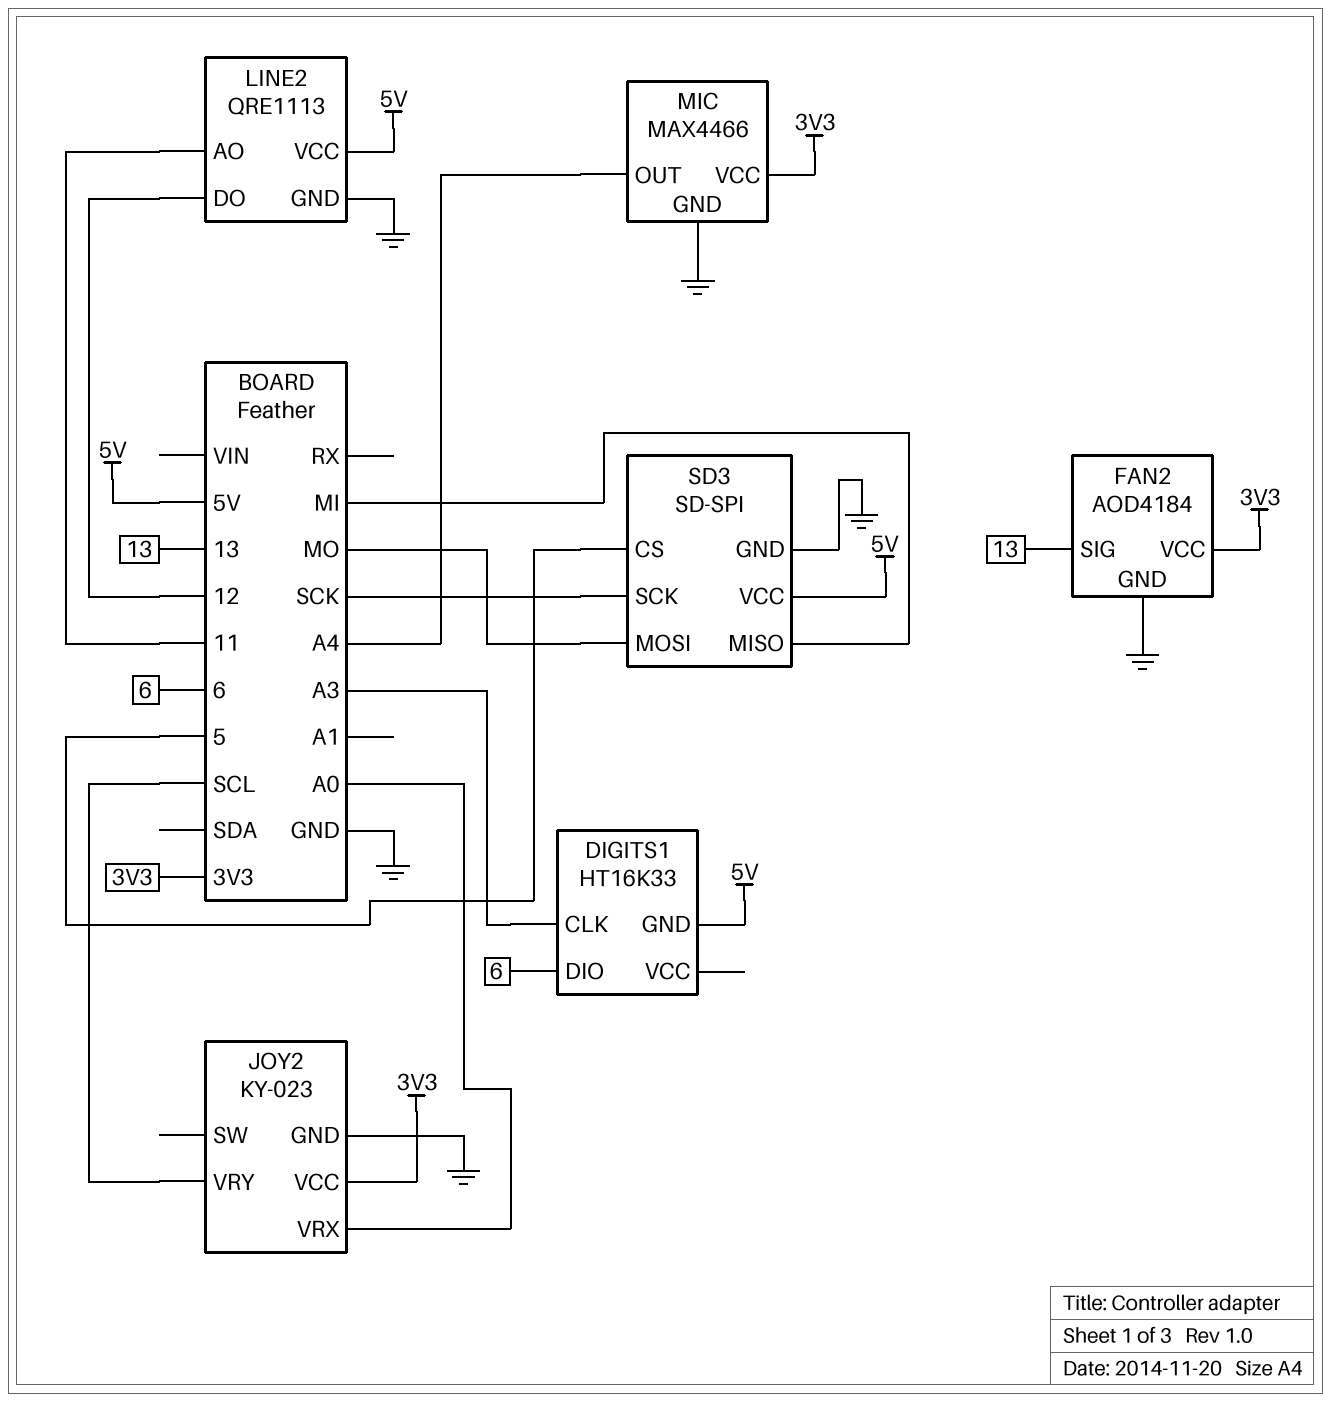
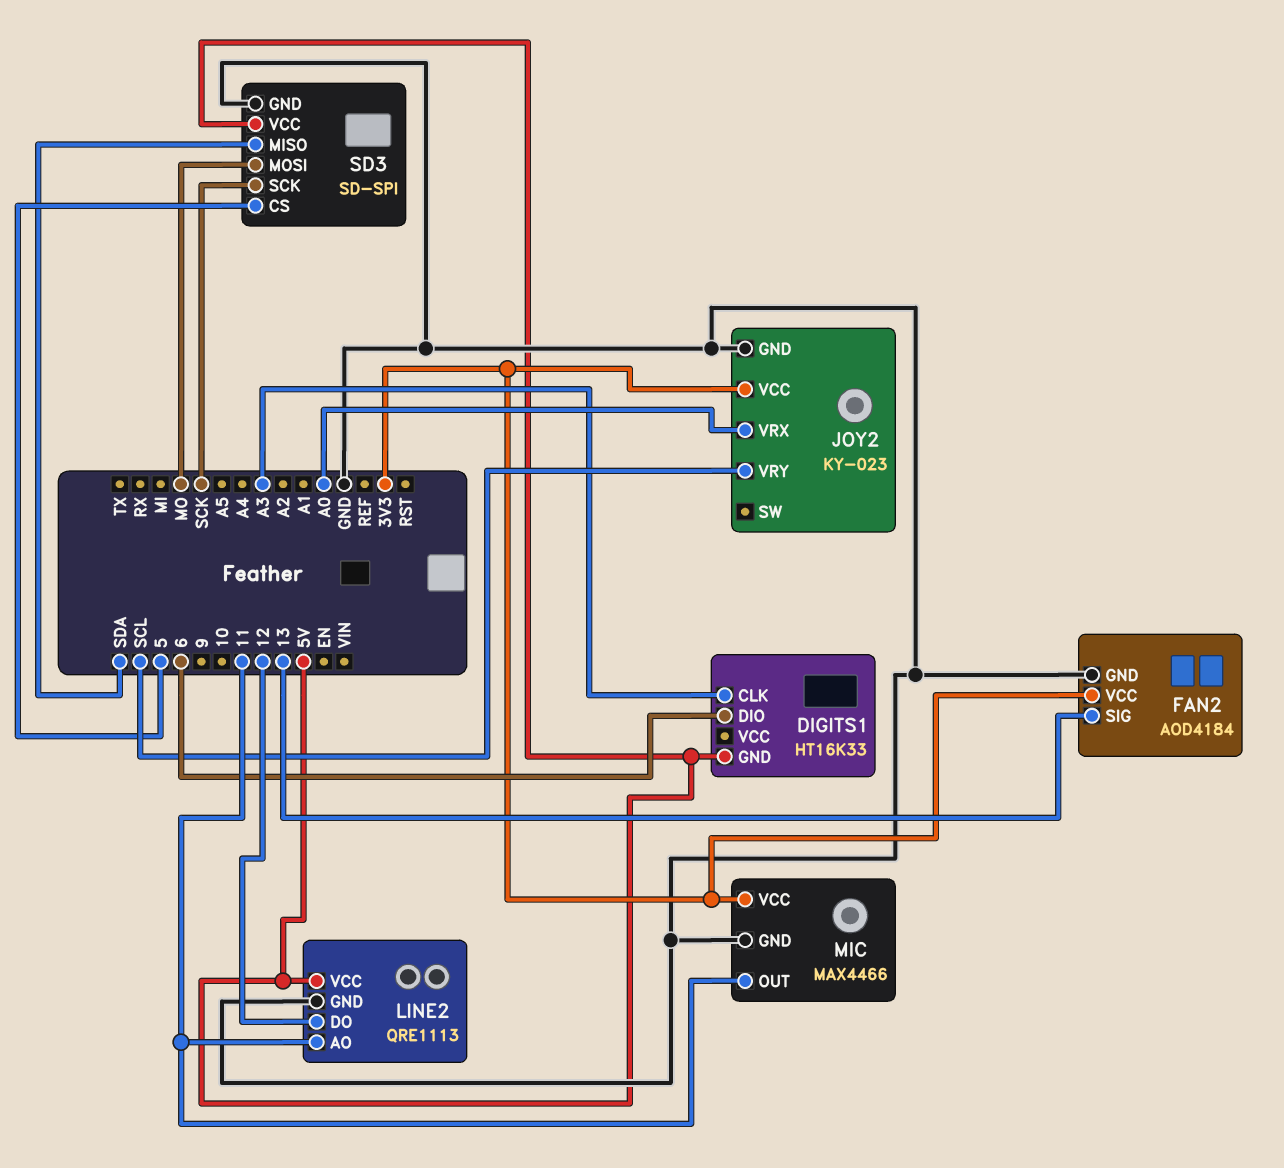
MIC pin OUT: A4 -> 11
SD3 pin MISO: MI -> SDA

